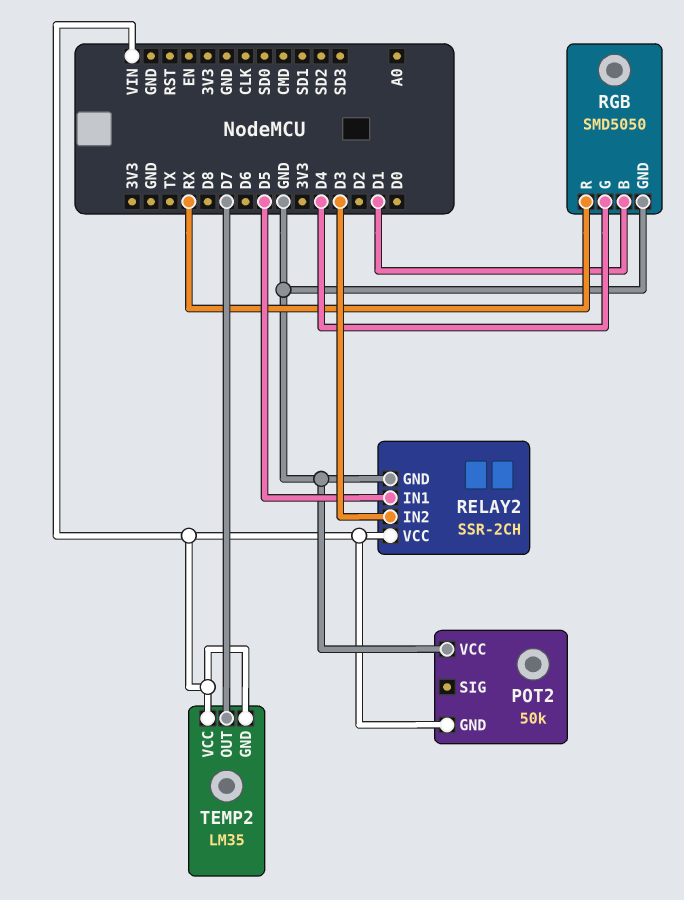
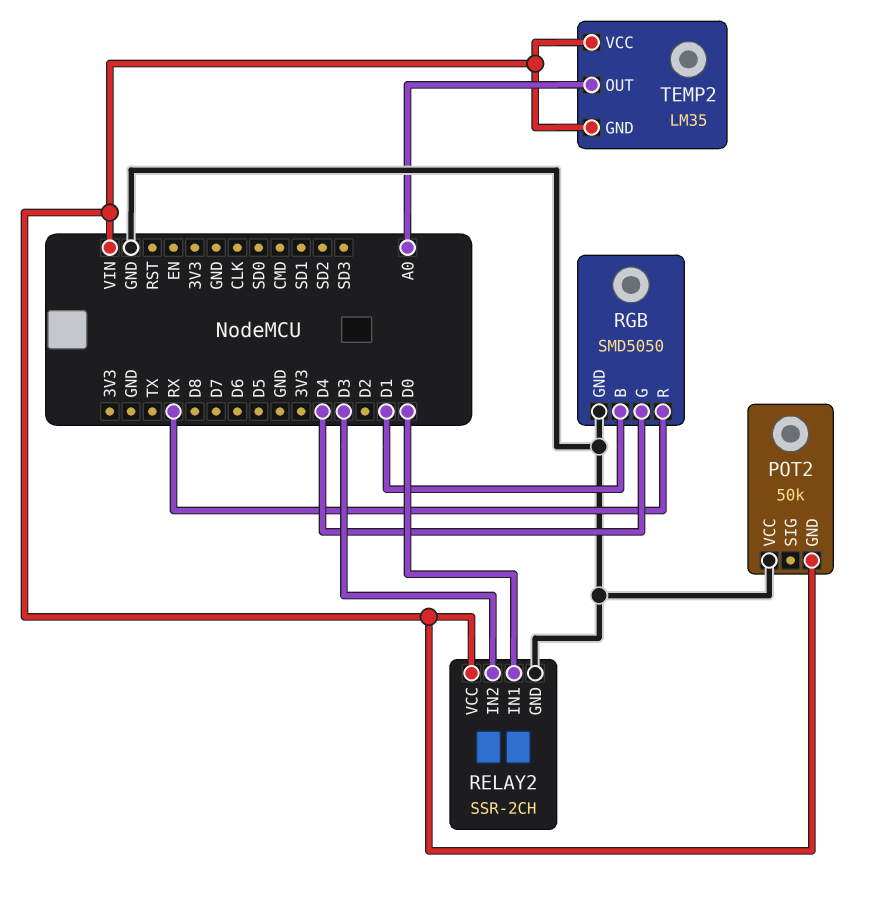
RELAY2 pin IN1: D5 -> D0
TEMP2 pin OUT: D7 -> A0

